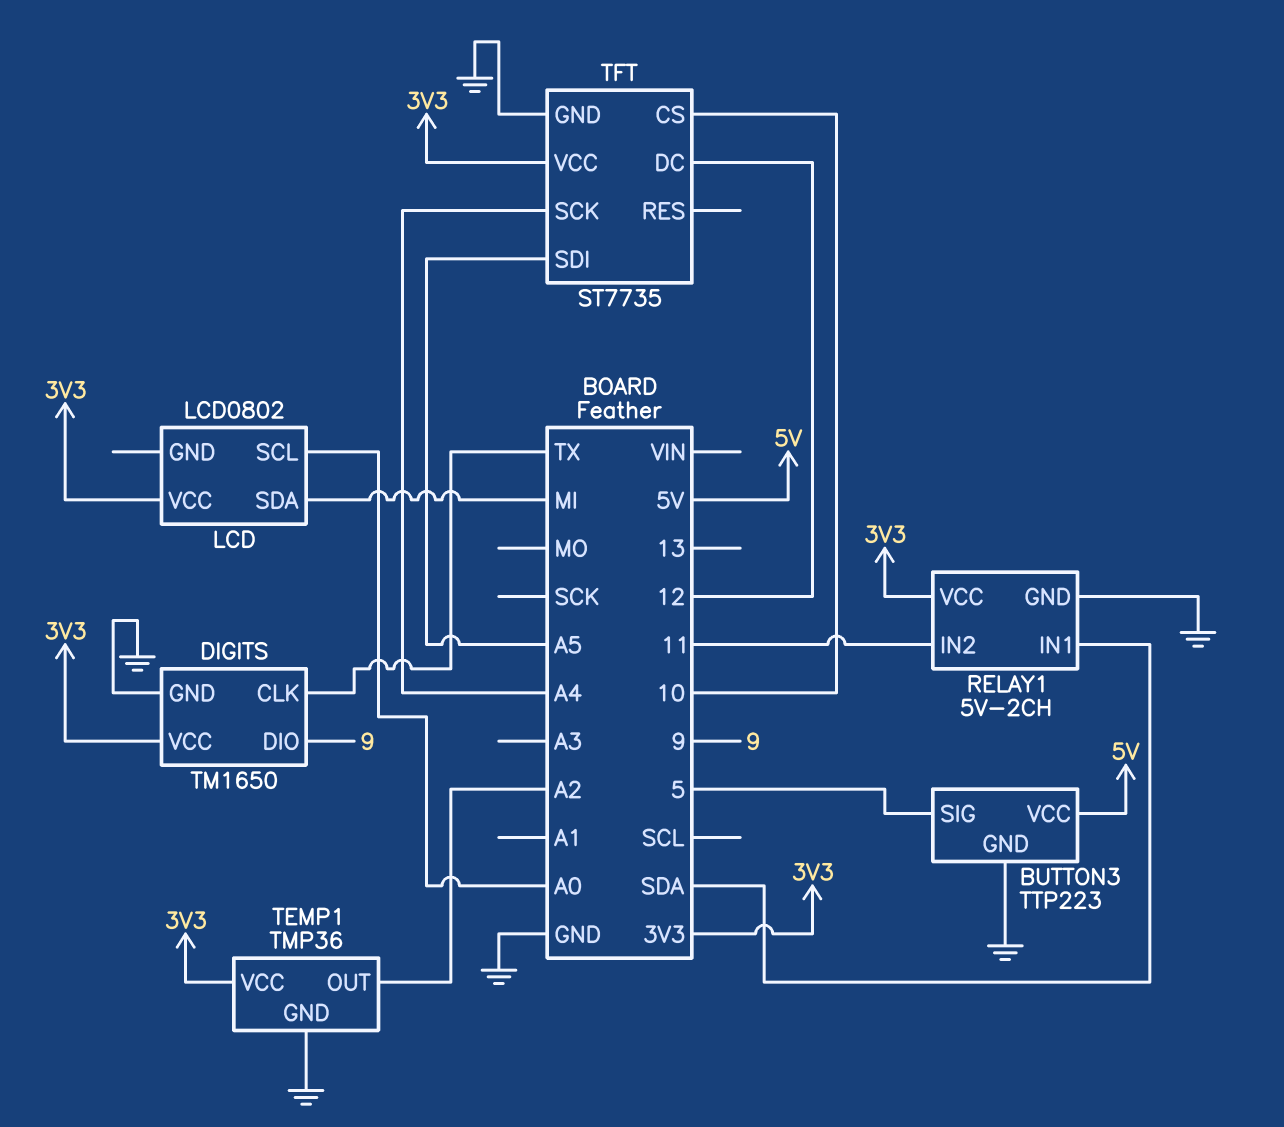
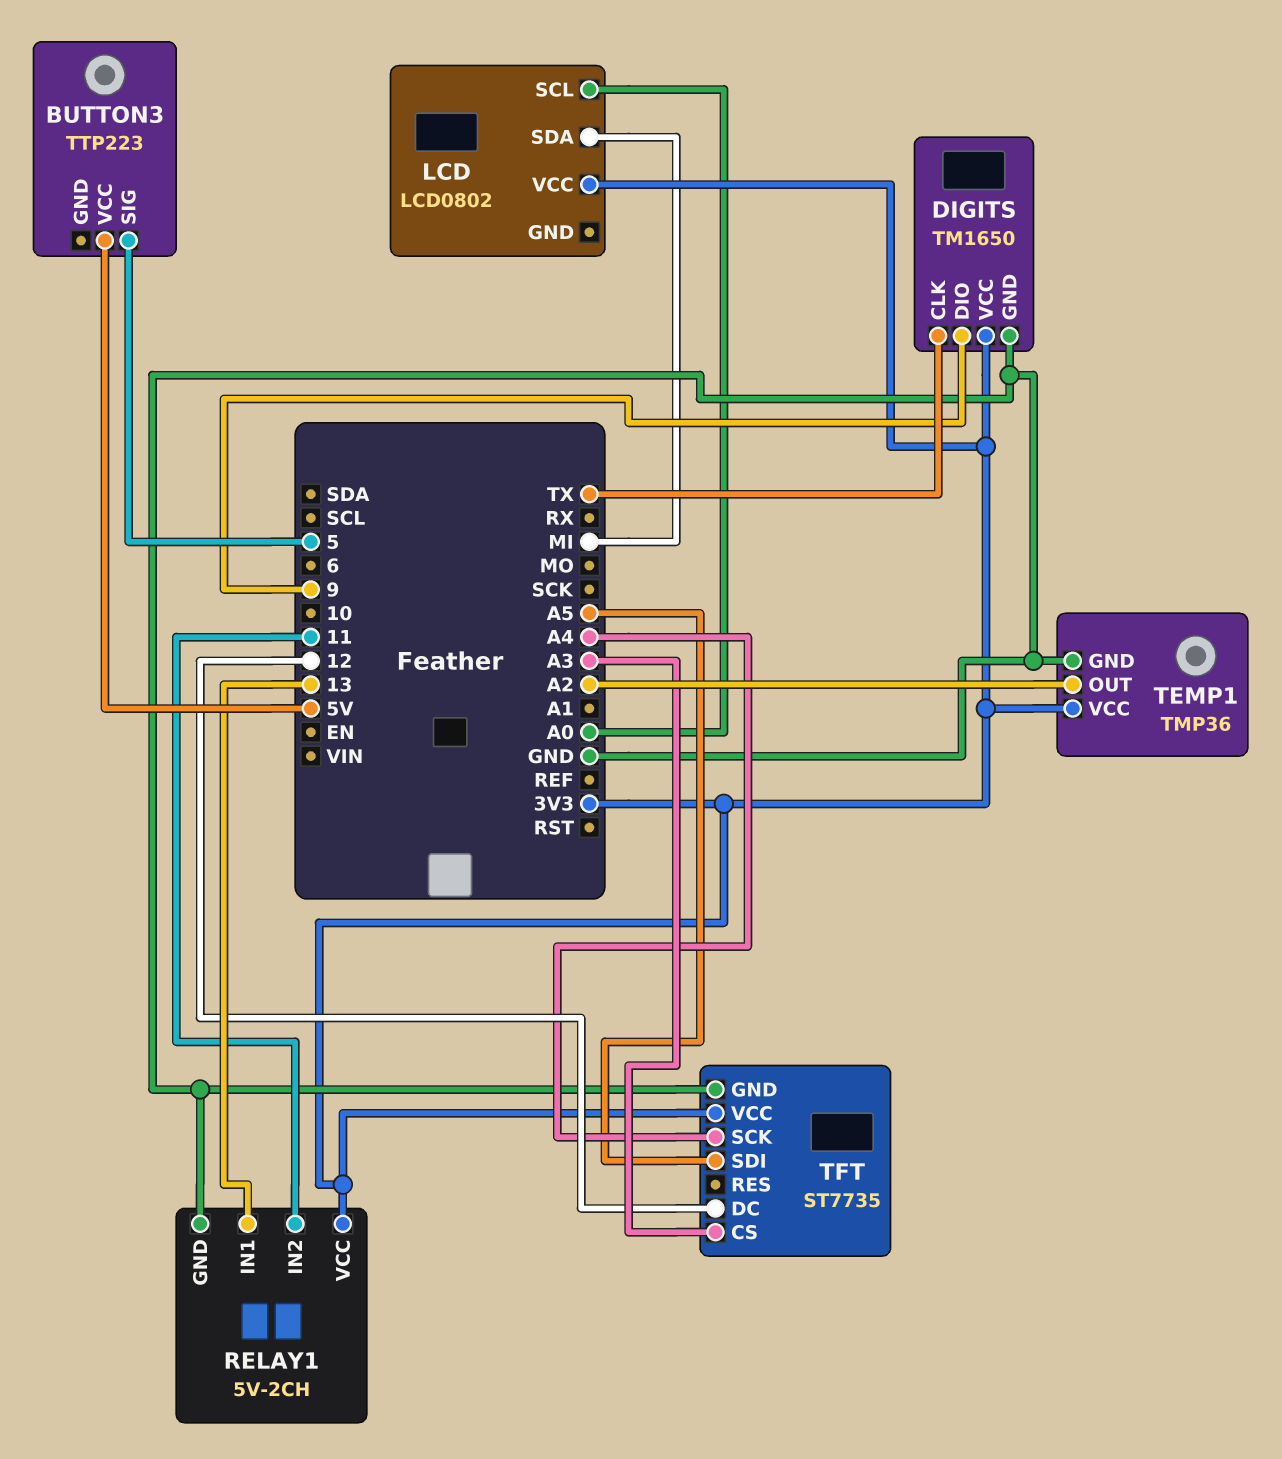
BUTTON3 pin GND: GND -> none
RELAY1 pin IN1: SDA -> 13
TFT pin CS: 10 -> A3

